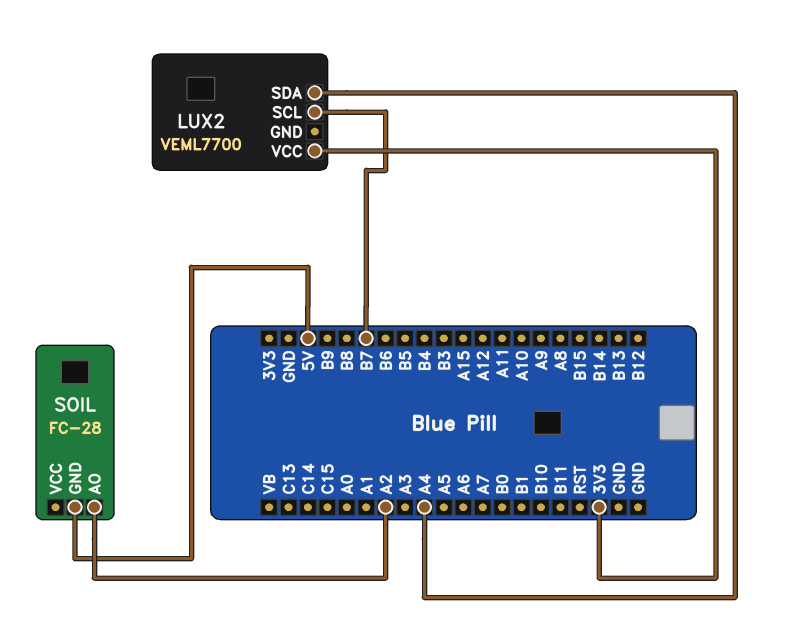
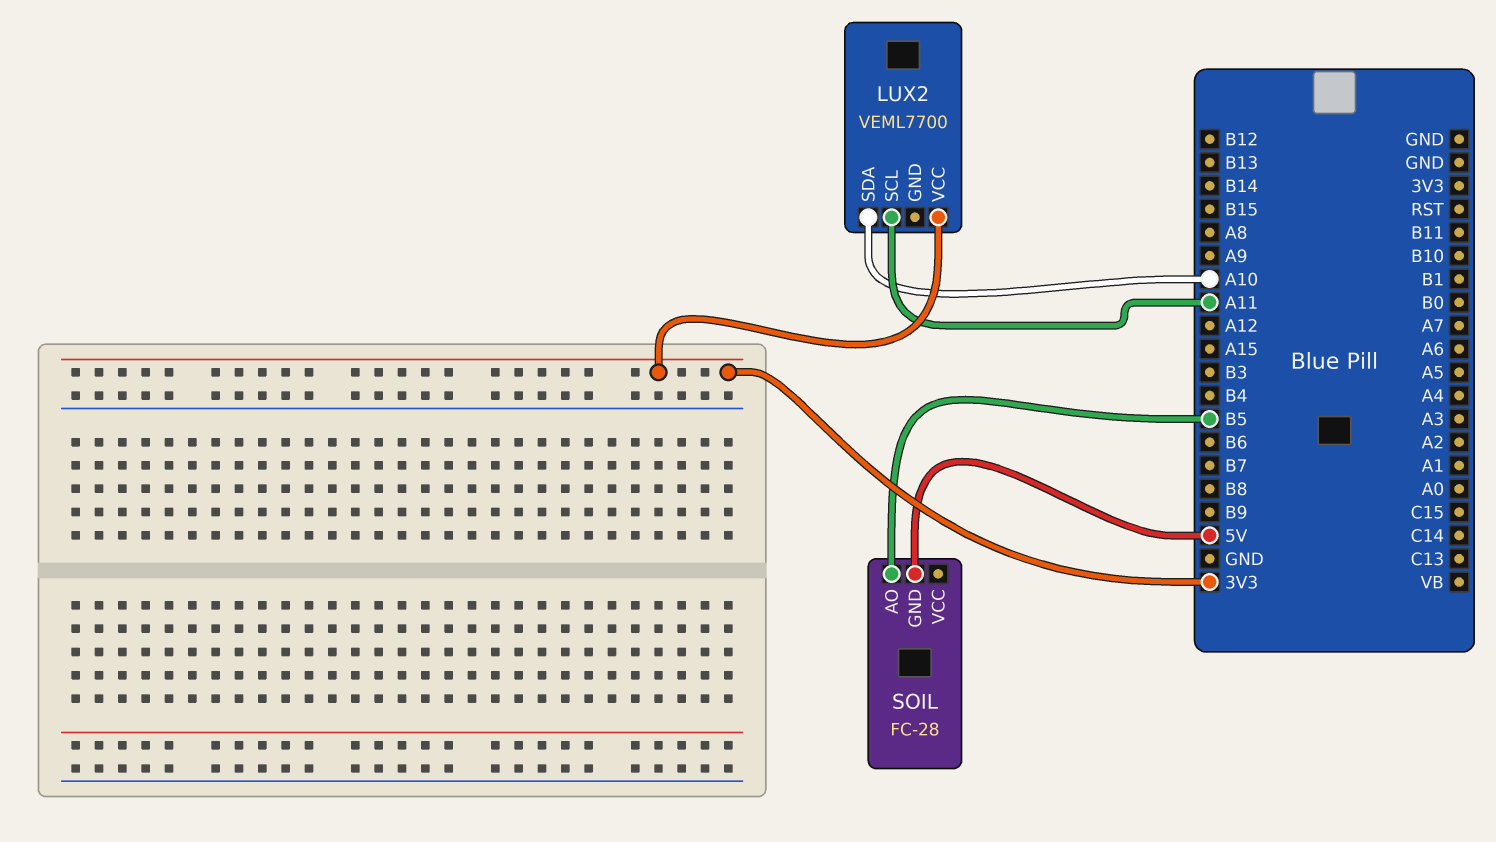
LUX2 pin SCL: B7 -> A11
LUX2 pin SDA: A4 -> A10
SOIL pin AO: A2 -> B5

